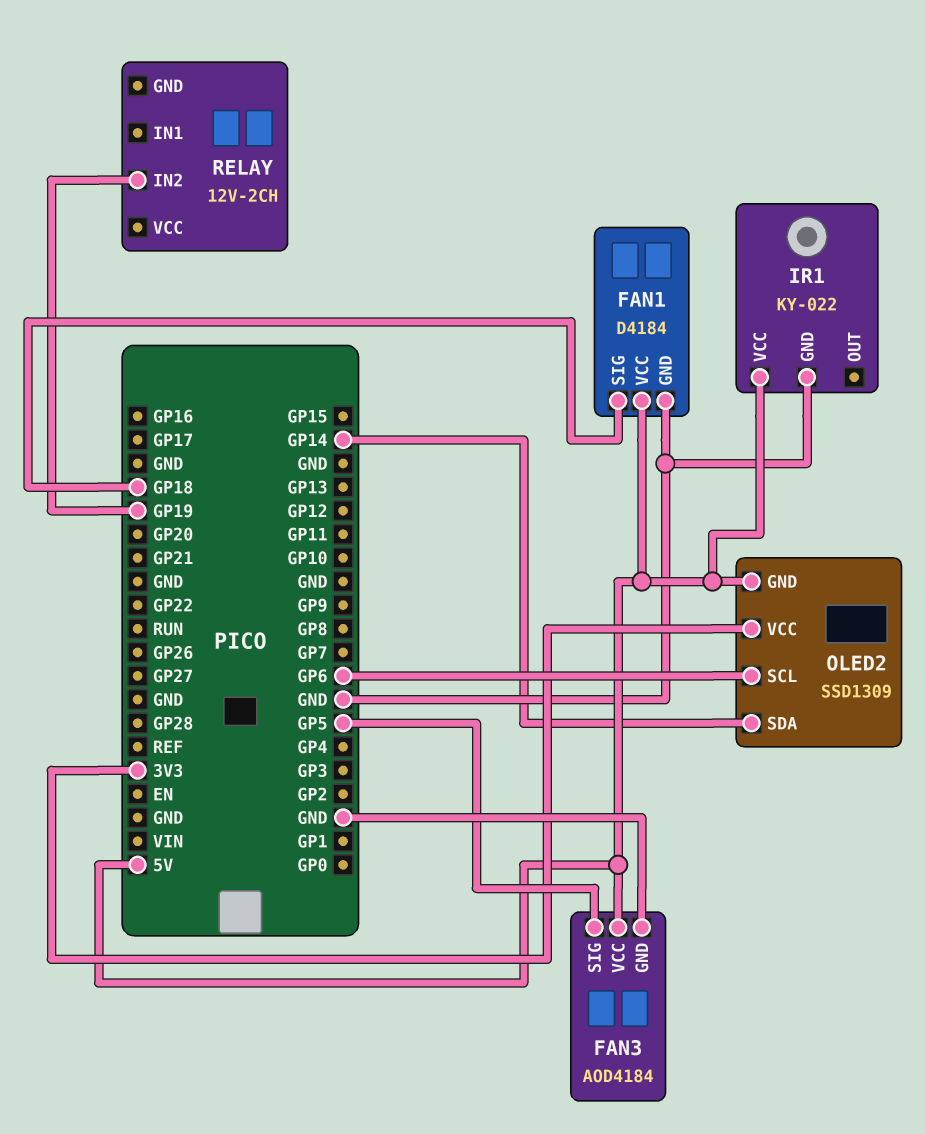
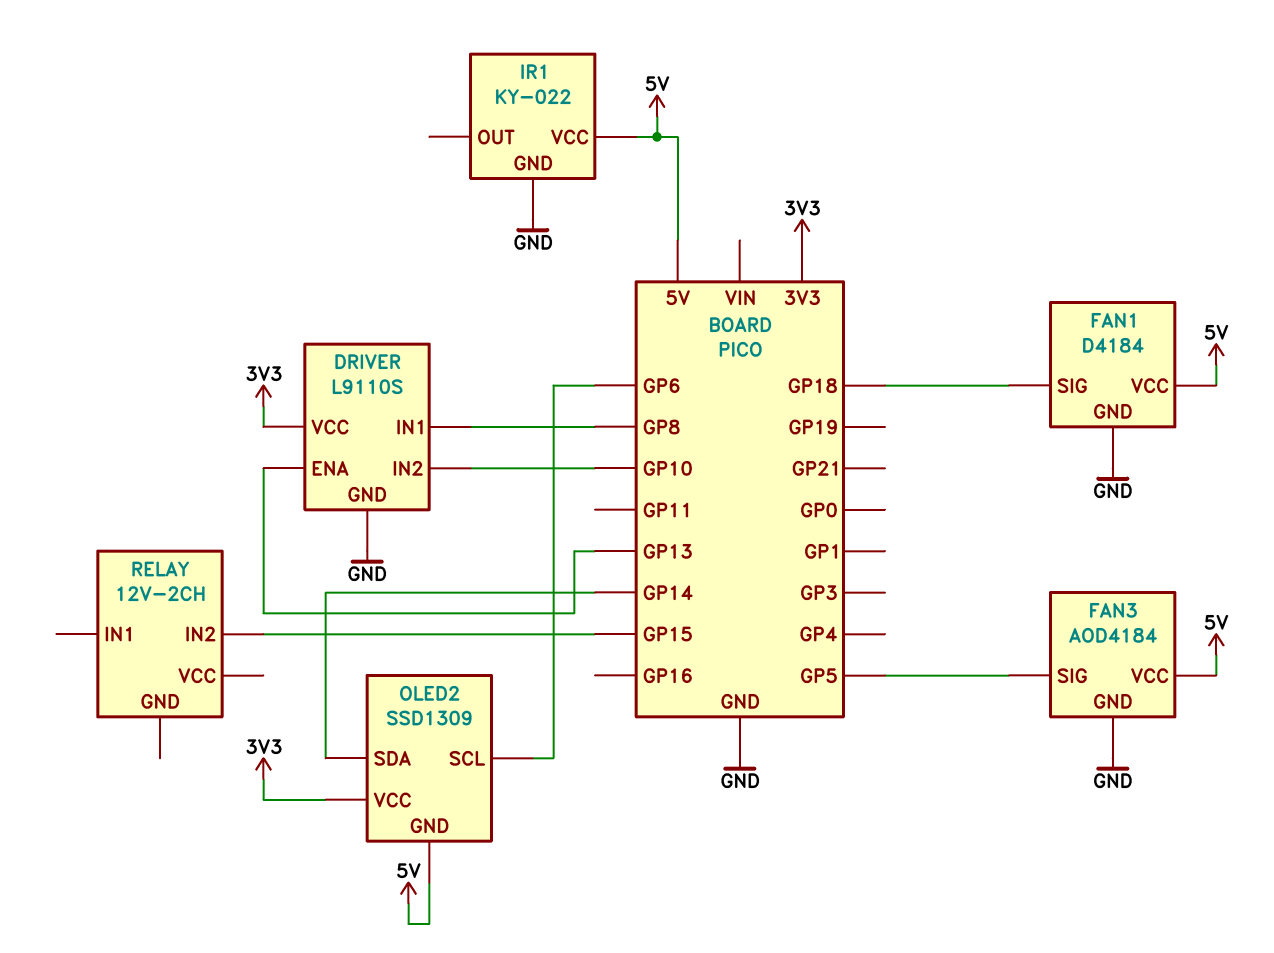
DRIVER: none -> L9110S
DRIVER pin ENA: none -> GP13
DRIVER pin GND: none -> GND
DRIVER pin IN1: none -> GP8
DRIVER pin IN2: none -> GP10
DRIVER pin VCC: none -> 3V3
RELAY pin IN2: GP19 -> GP15

